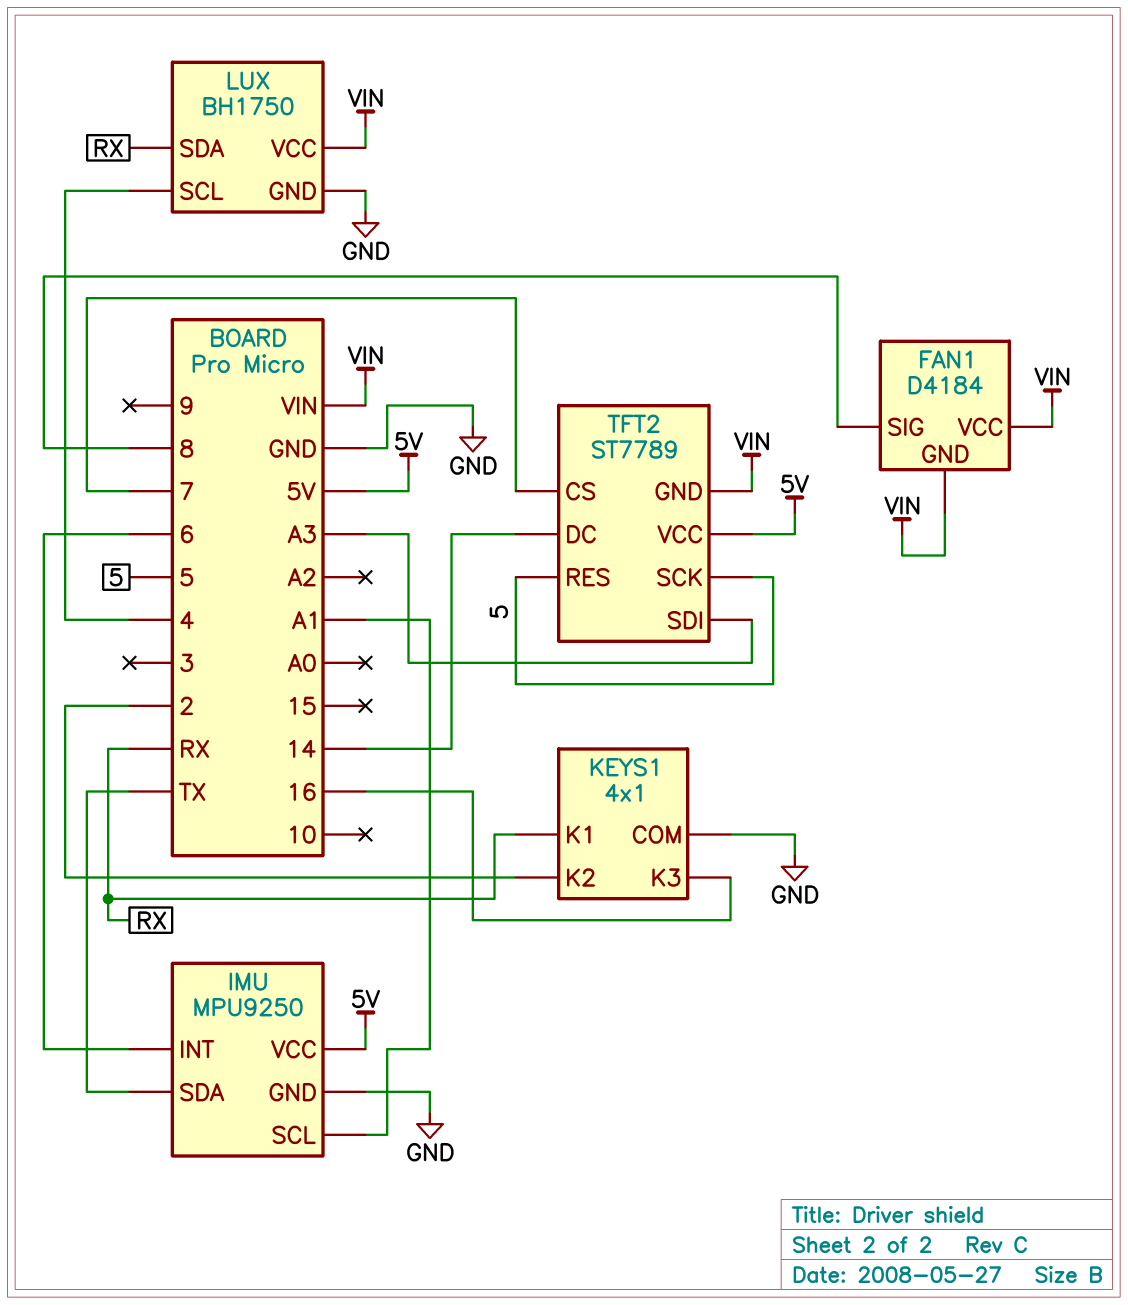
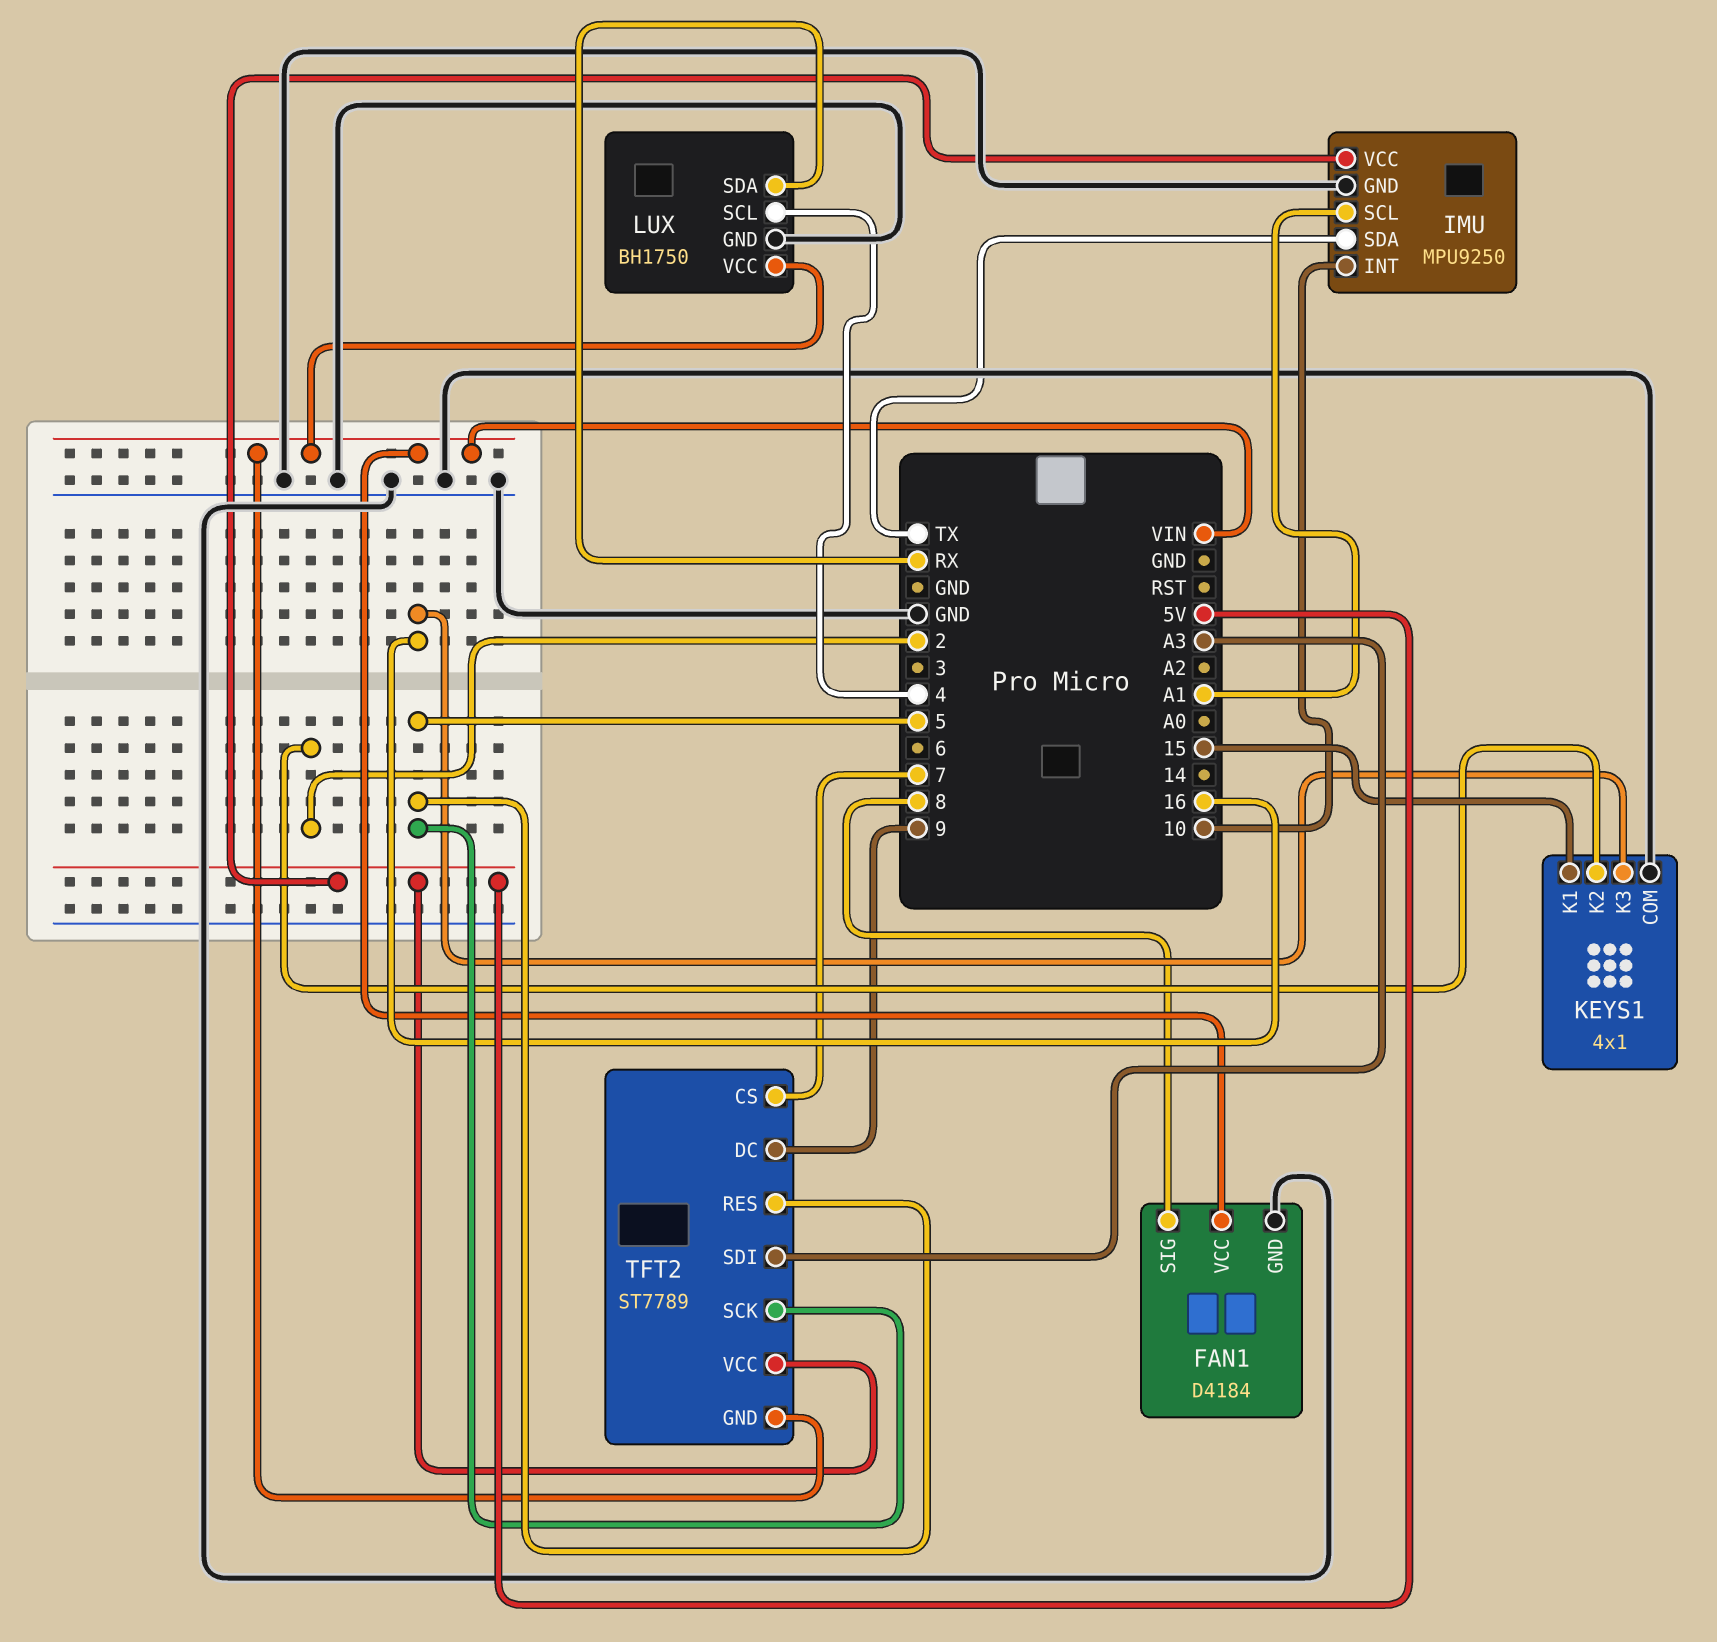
FAN1 pin GND: VIN -> GND
IMU pin INT: 6 -> 10
KEYS1 pin K1: RX -> 15
TFT2 pin DC: 14 -> 9

